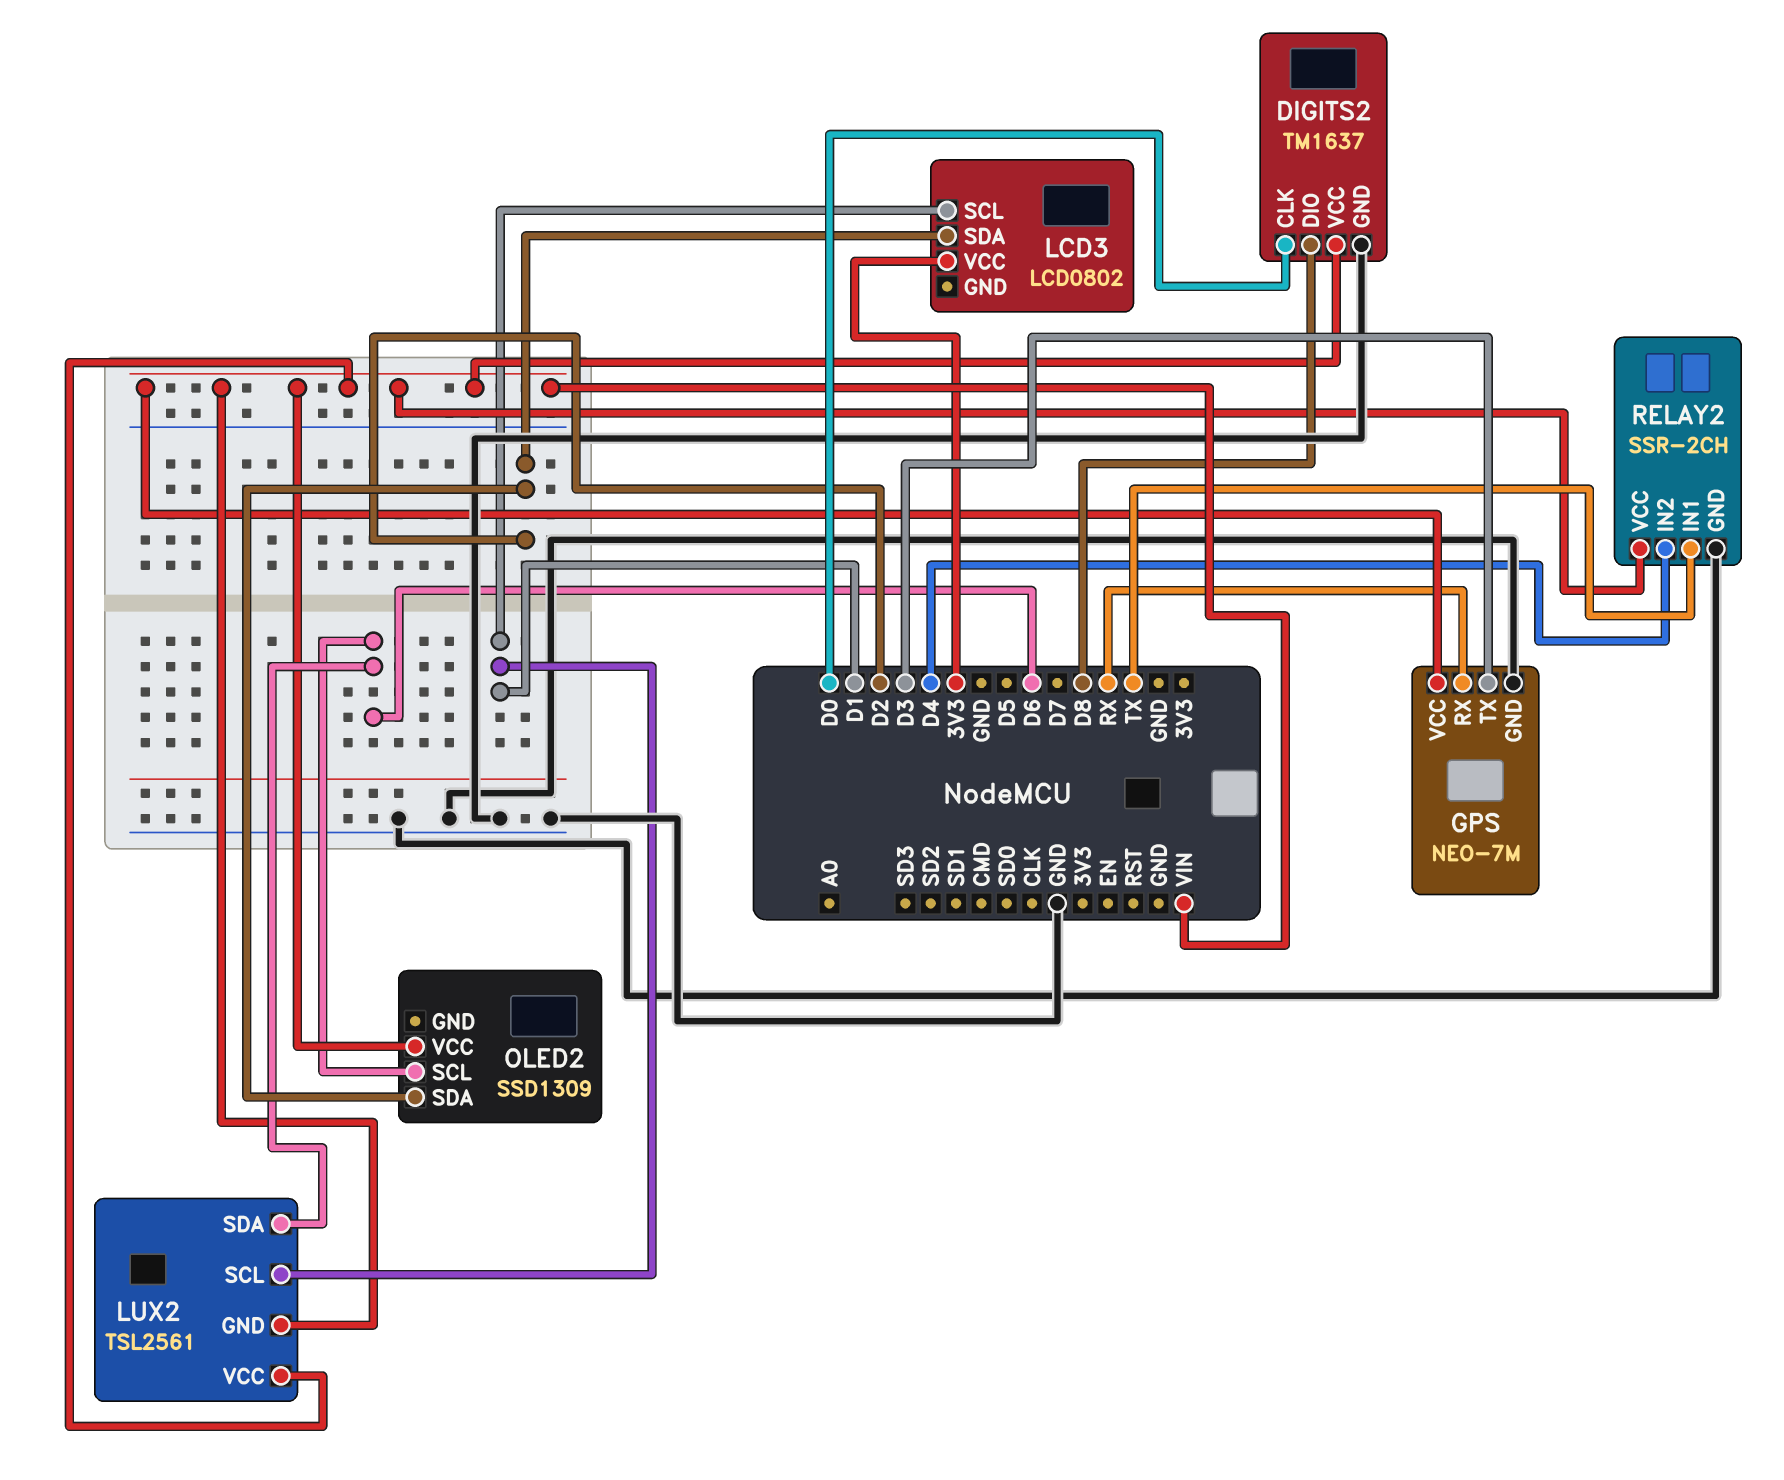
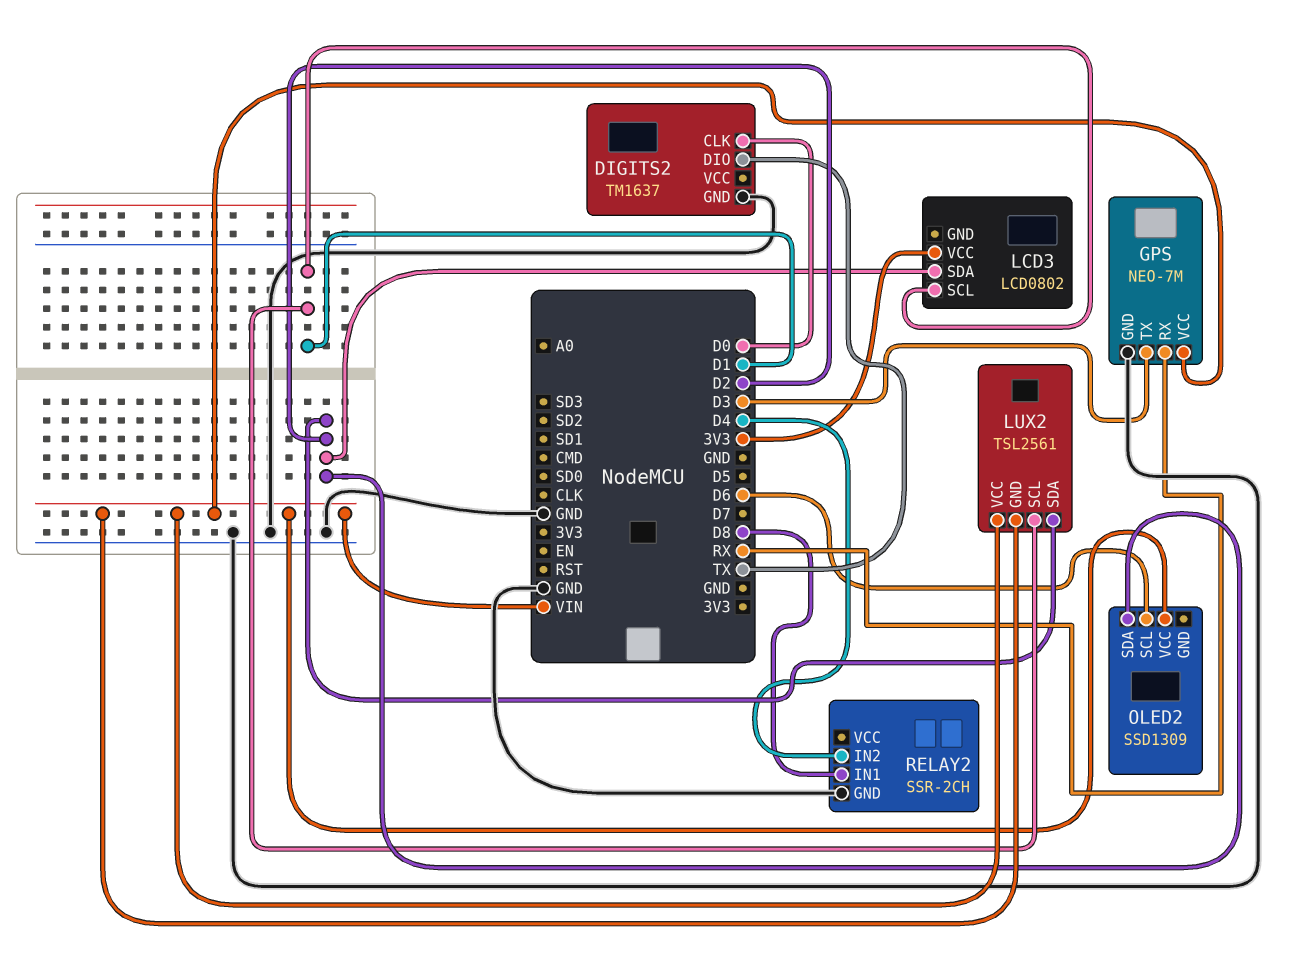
DIGITS2 pin DIO: D8 -> TX
DIGITS2 pin VCC: VIN -> none
LUX2 pin SDA: D6 -> D2
RELAY2 pin IN1: TX -> D8
RELAY2 pin VCC: VIN -> none

